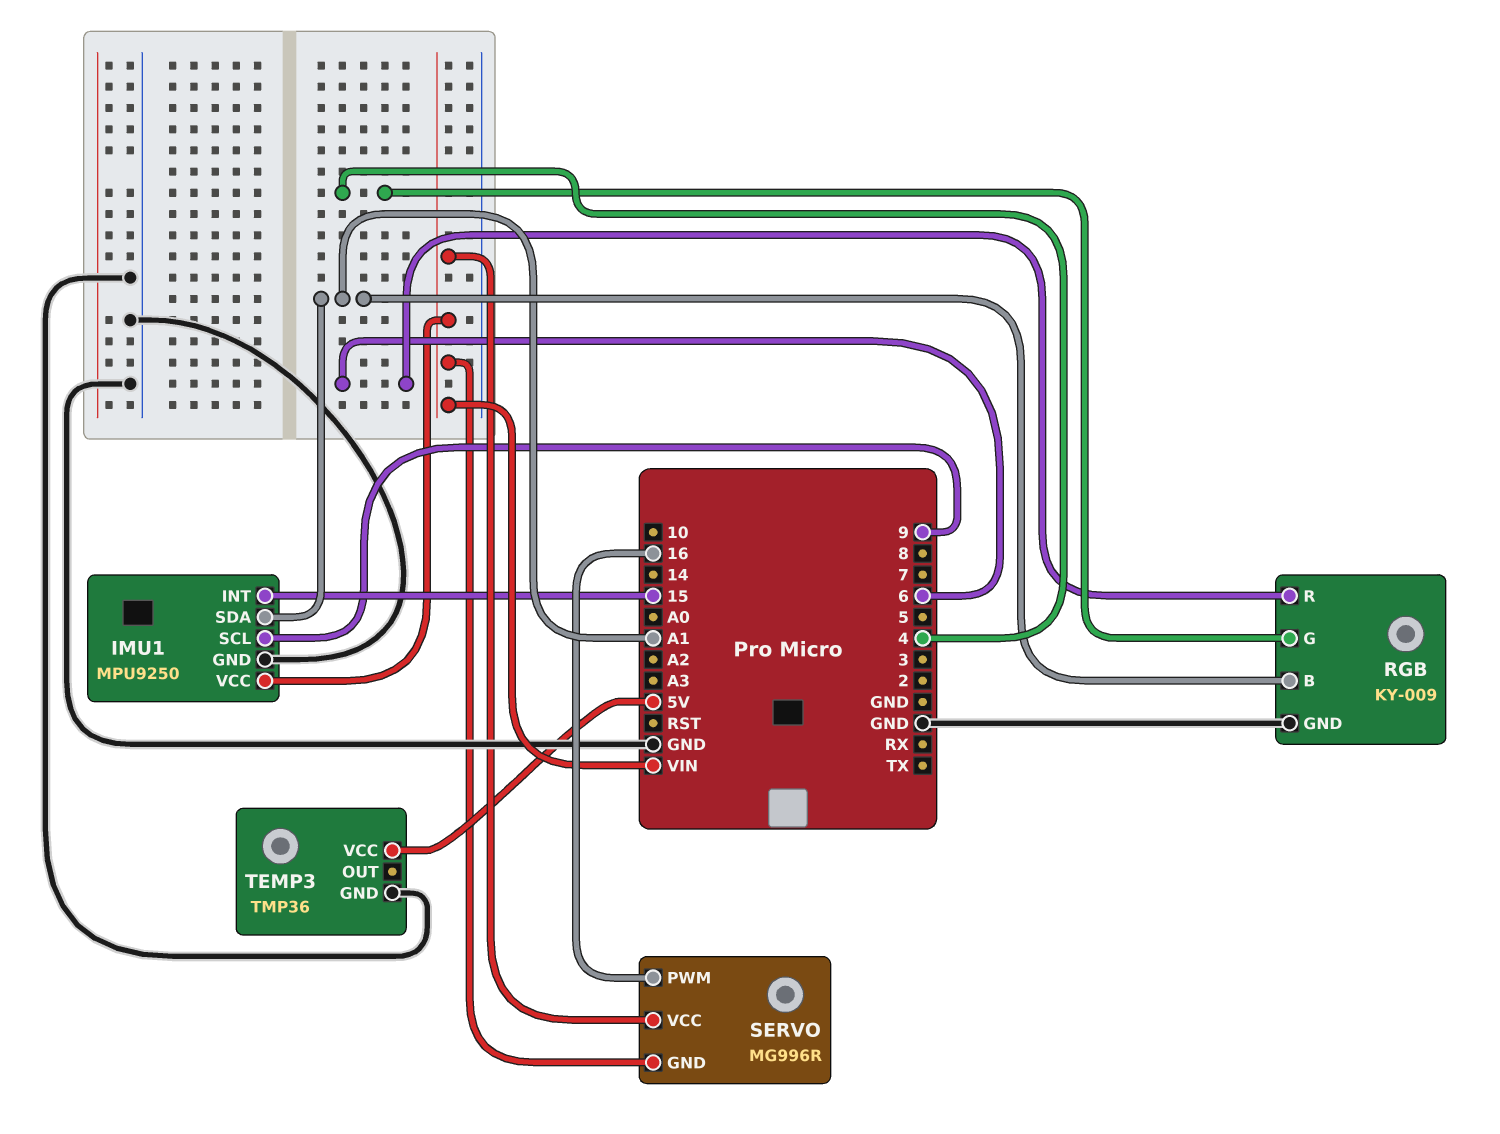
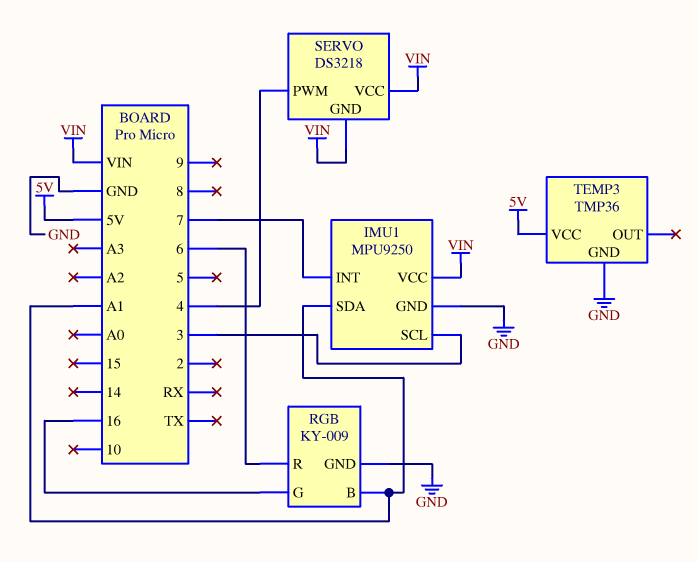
IMU1 pin INT: 15 -> 7
IMU1 pin SCL: 9 -> 3
RGB pin G: 4 -> 16
SERVO: MG996R -> DS3218
SERVO pin PWM: 16 -> 4

